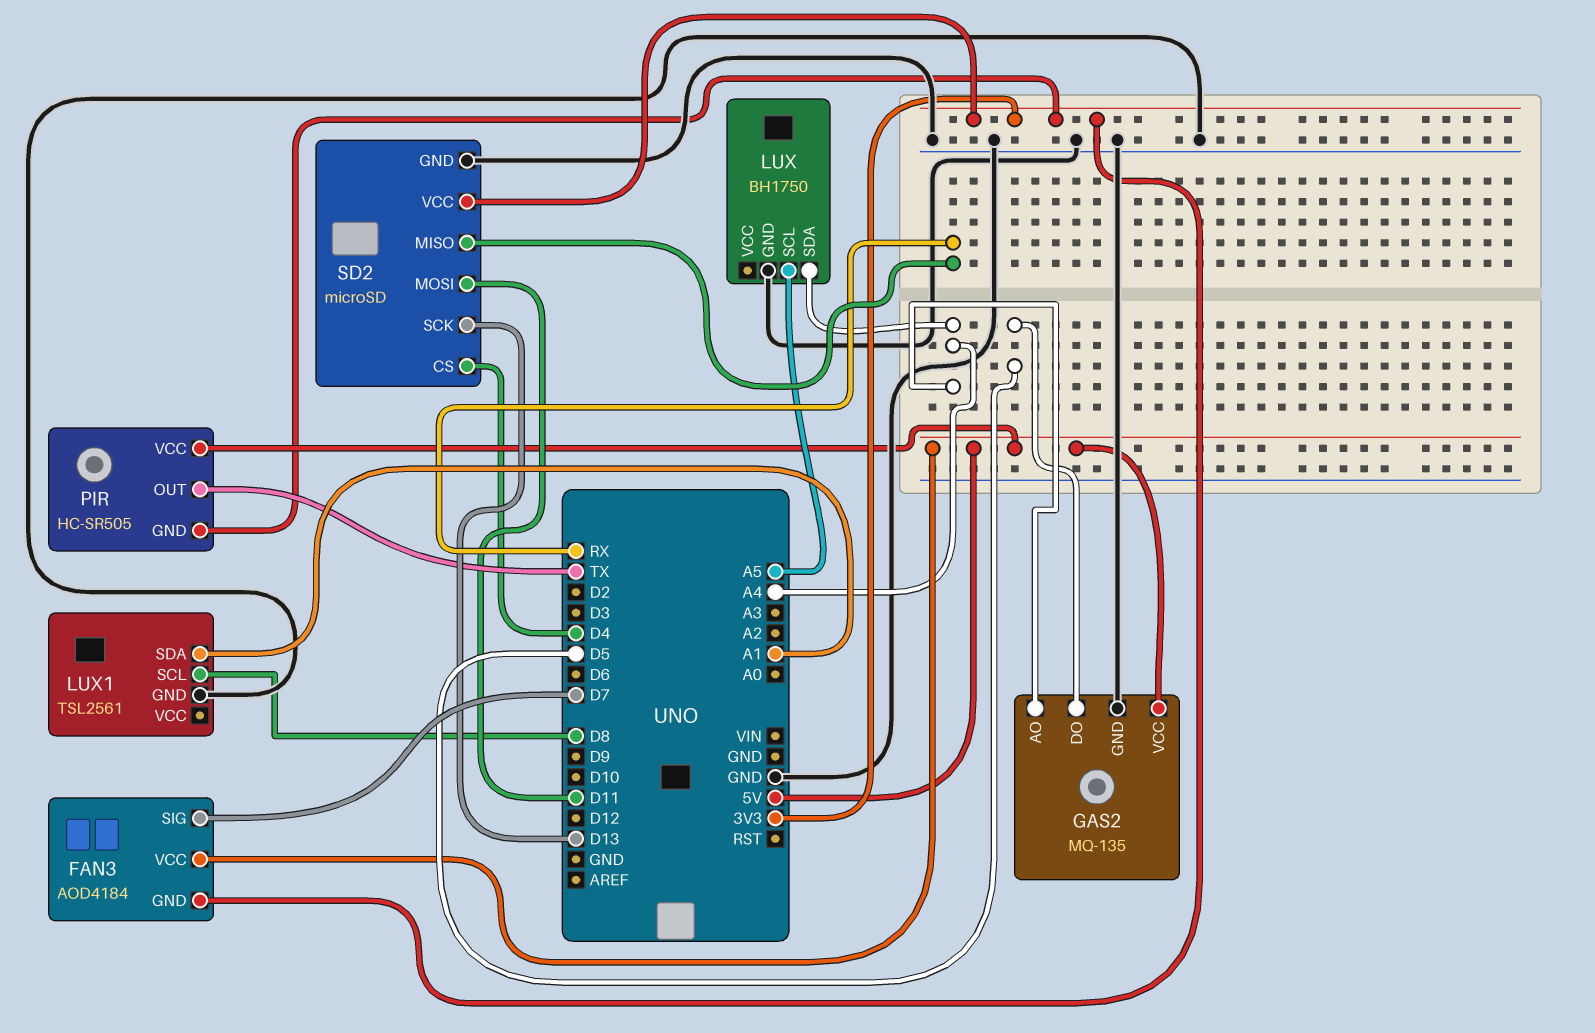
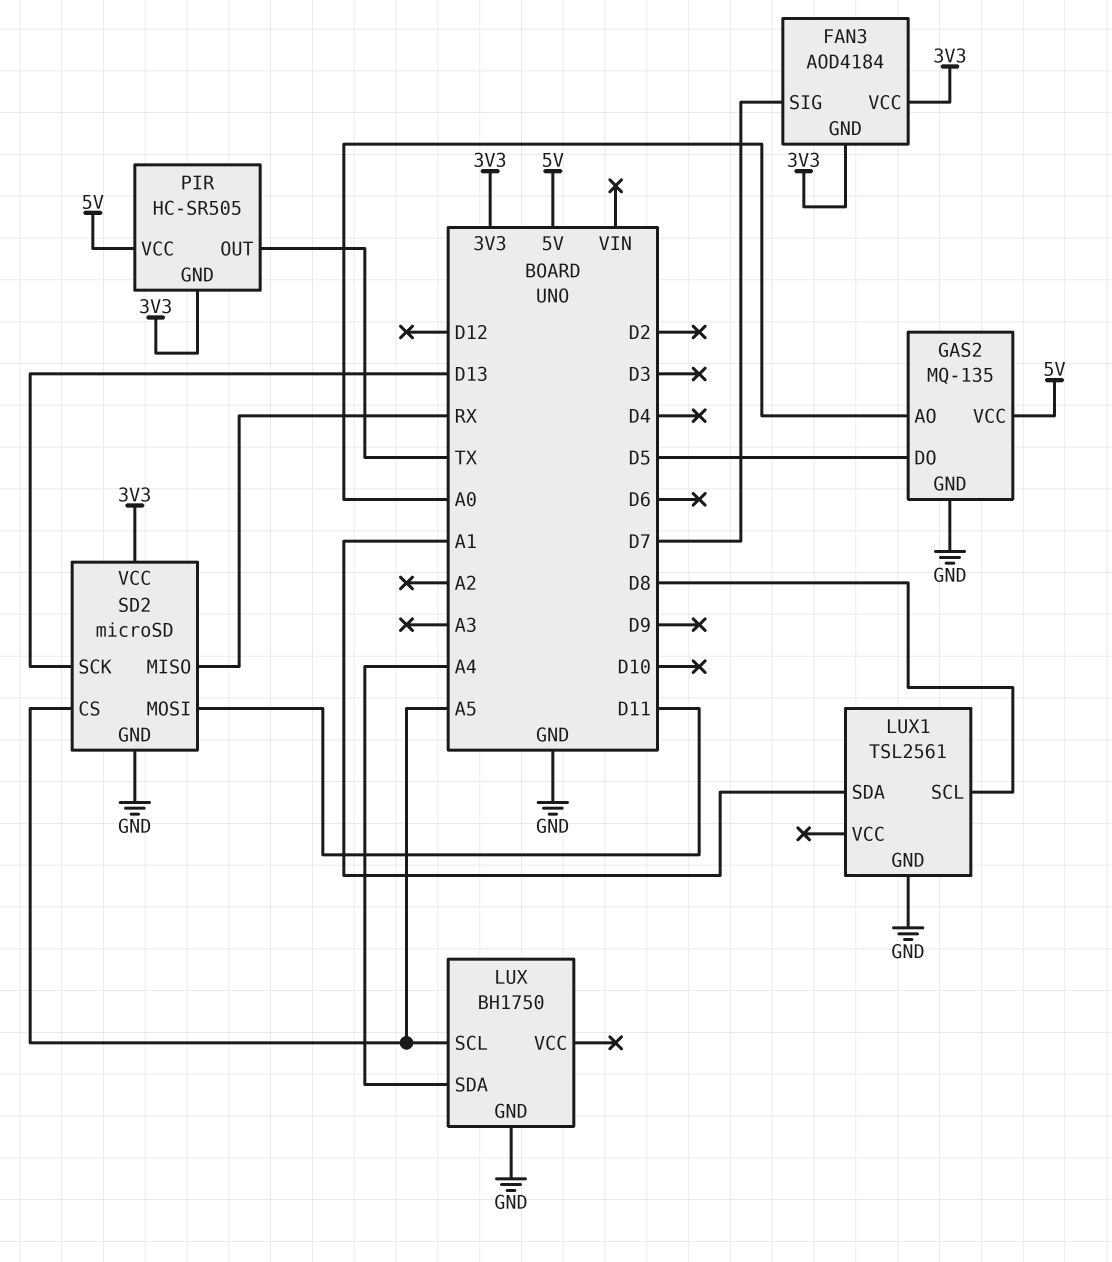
FAN3 pin VCC: 5V -> 3V3
GAS2 pin AO: A4 -> A0
SD2 pin CS: D4 -> A5

